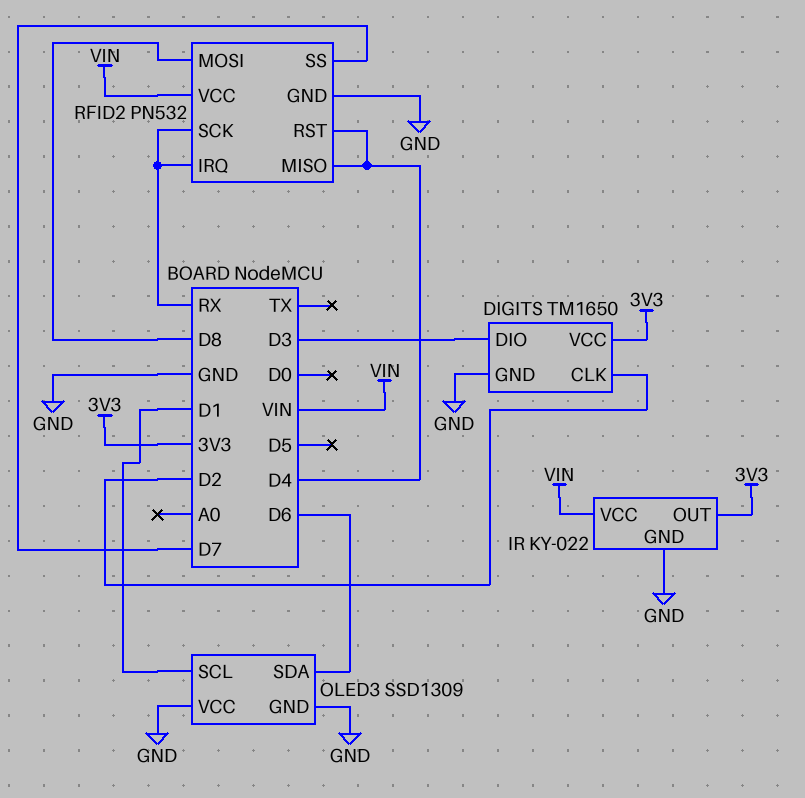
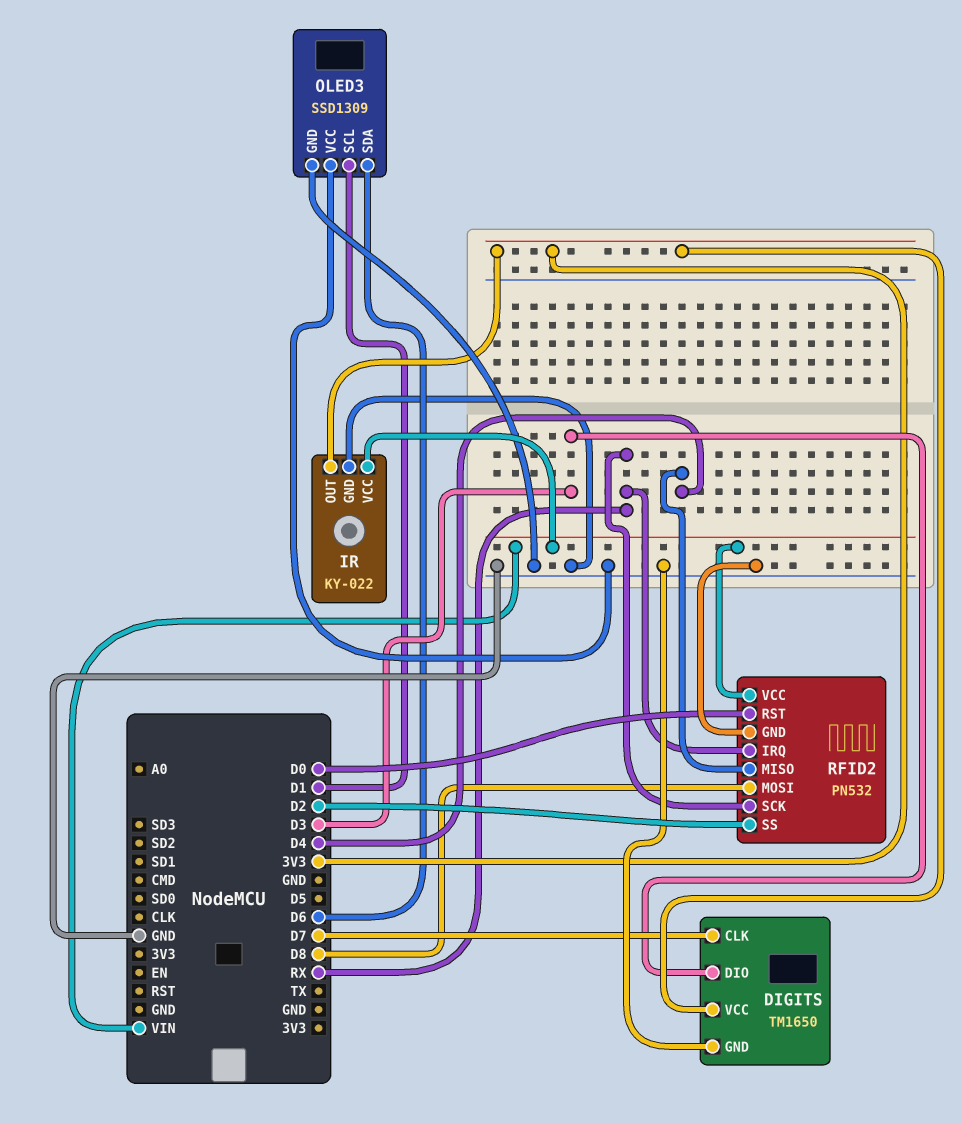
DIGITS pin CLK: D2 -> D7
RFID2 pin RST: D4 -> D0
RFID2 pin SS: D7 -> D2

